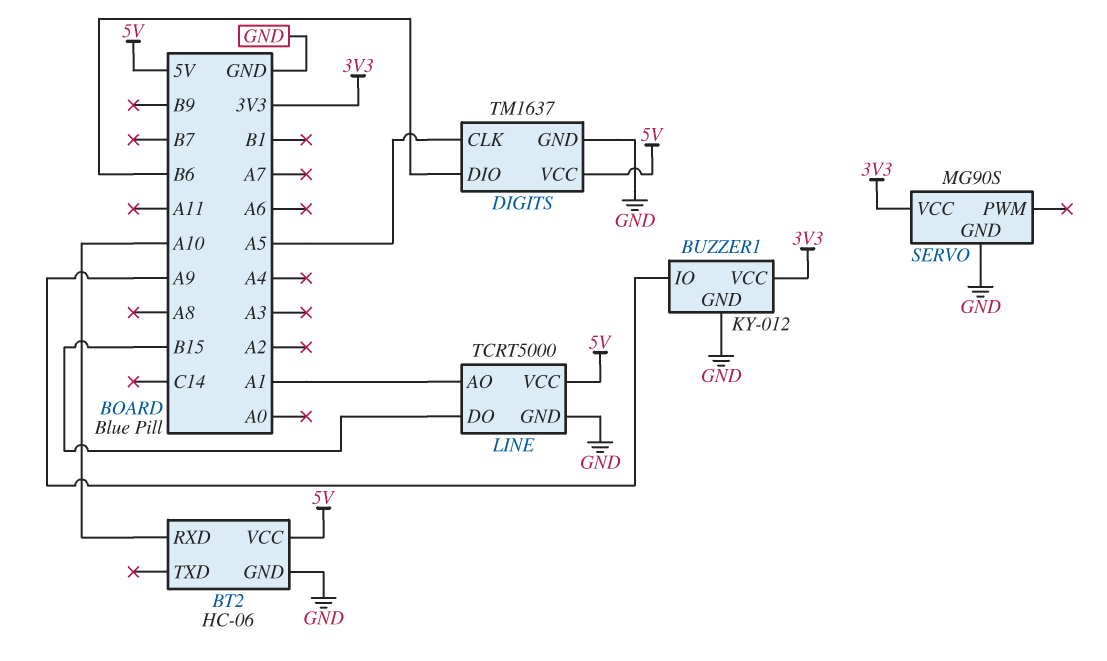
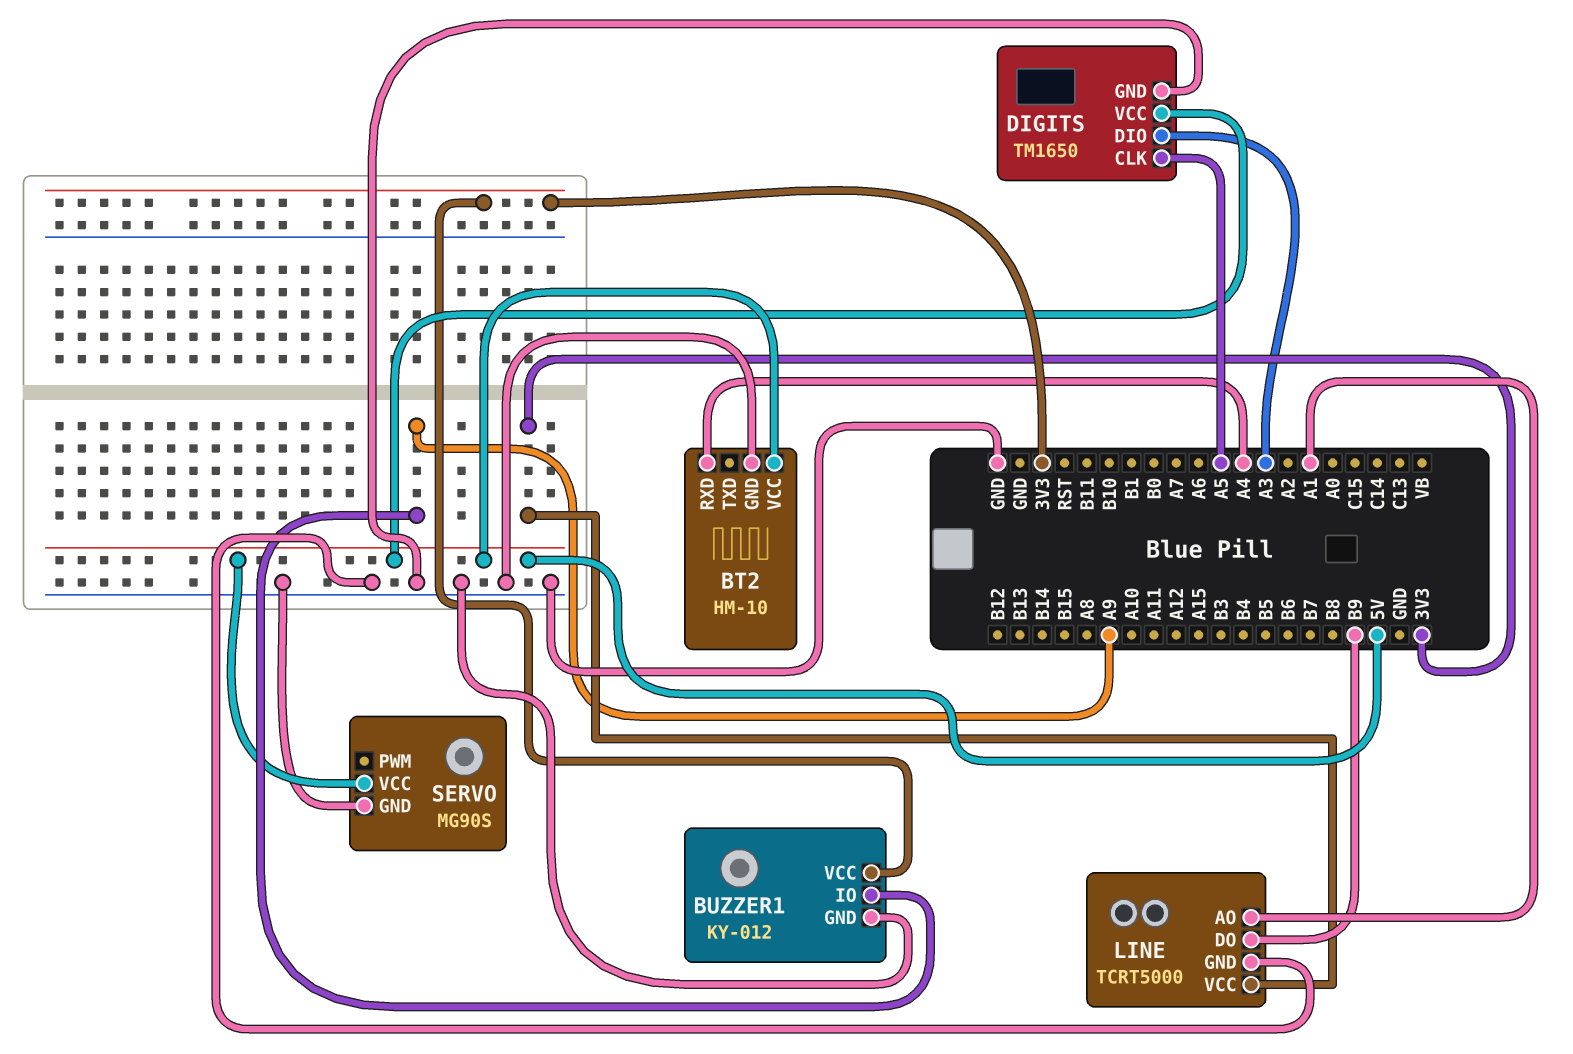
BT2: HC-06 -> HM-10
BT2 pin RXD: A10 -> A4
DIGITS: TM1637 -> TM1650
DIGITS pin DIO: B6 -> A3
LINE pin DO: B15 -> B9
LINE pin VCC: 5V -> 3V3
SERVO pin VCC: 3V3 -> 5V

